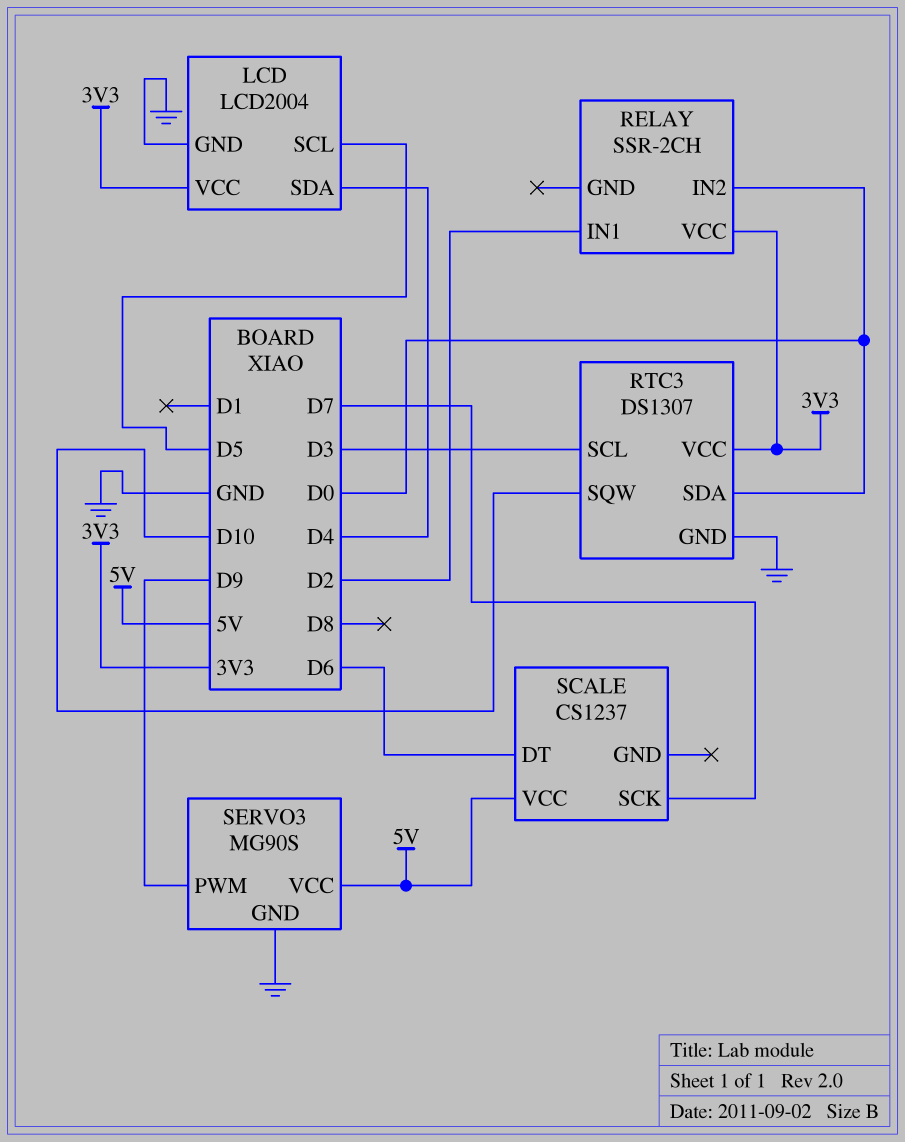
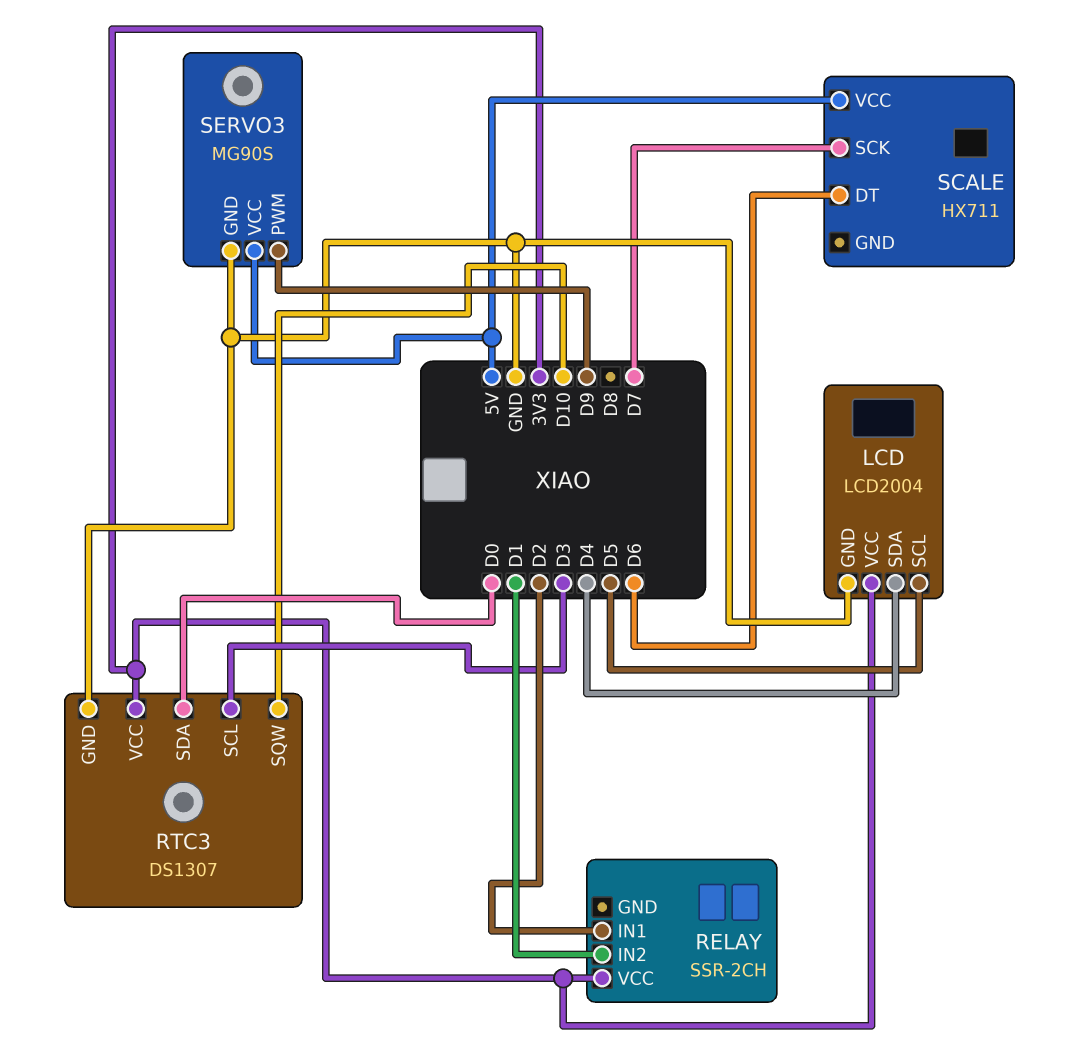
RELAY pin IN2: D0 -> D1
SCALE: CS1237 -> HX711

